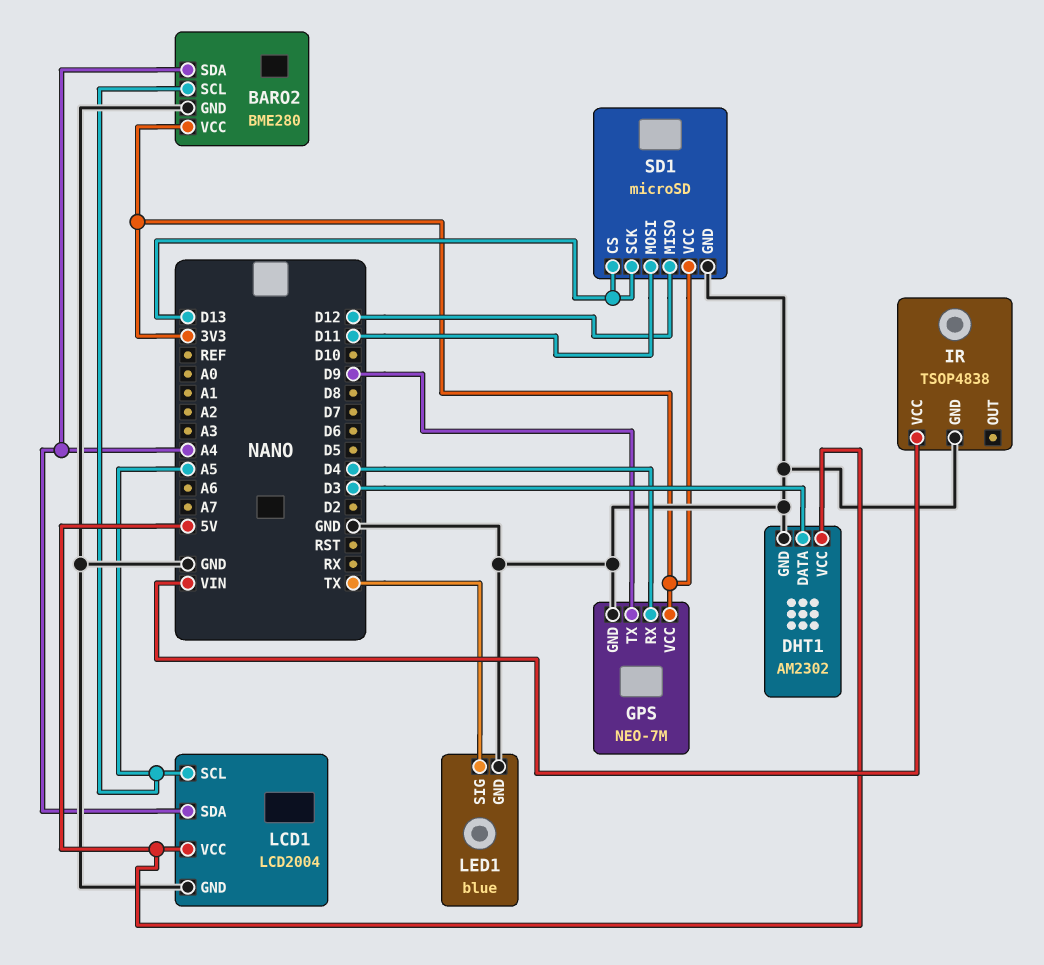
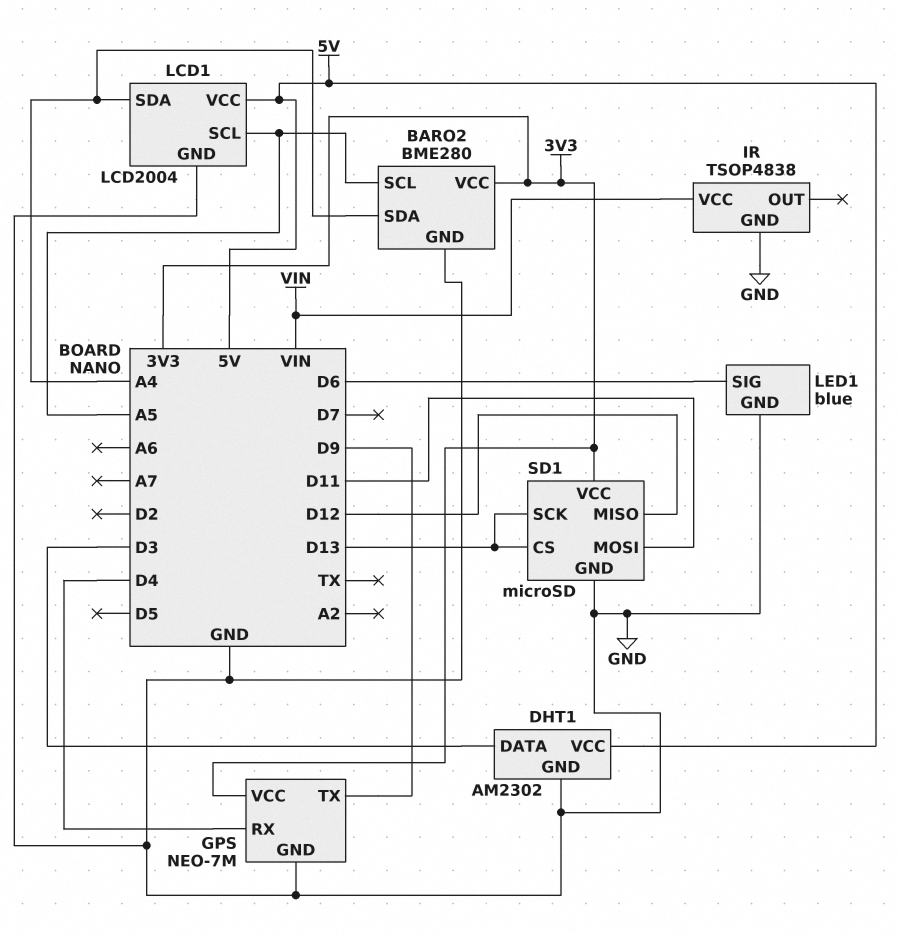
LED1 pin SIG: TX -> D6

